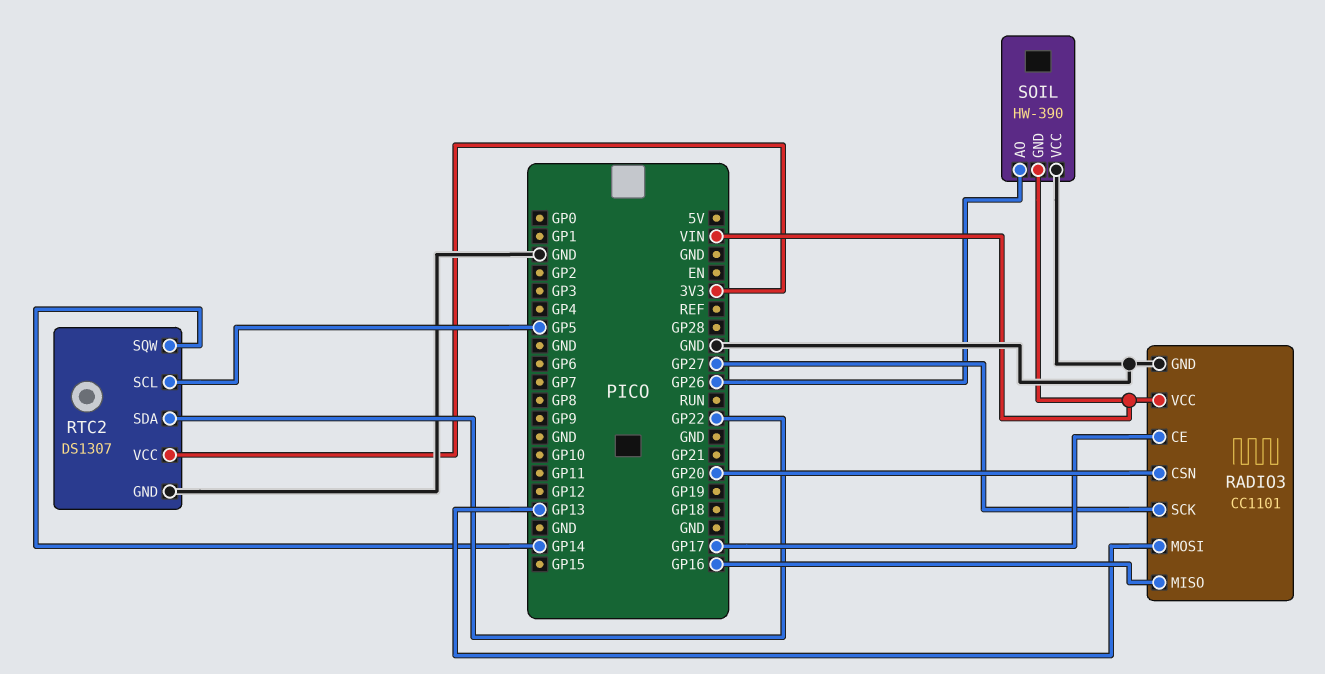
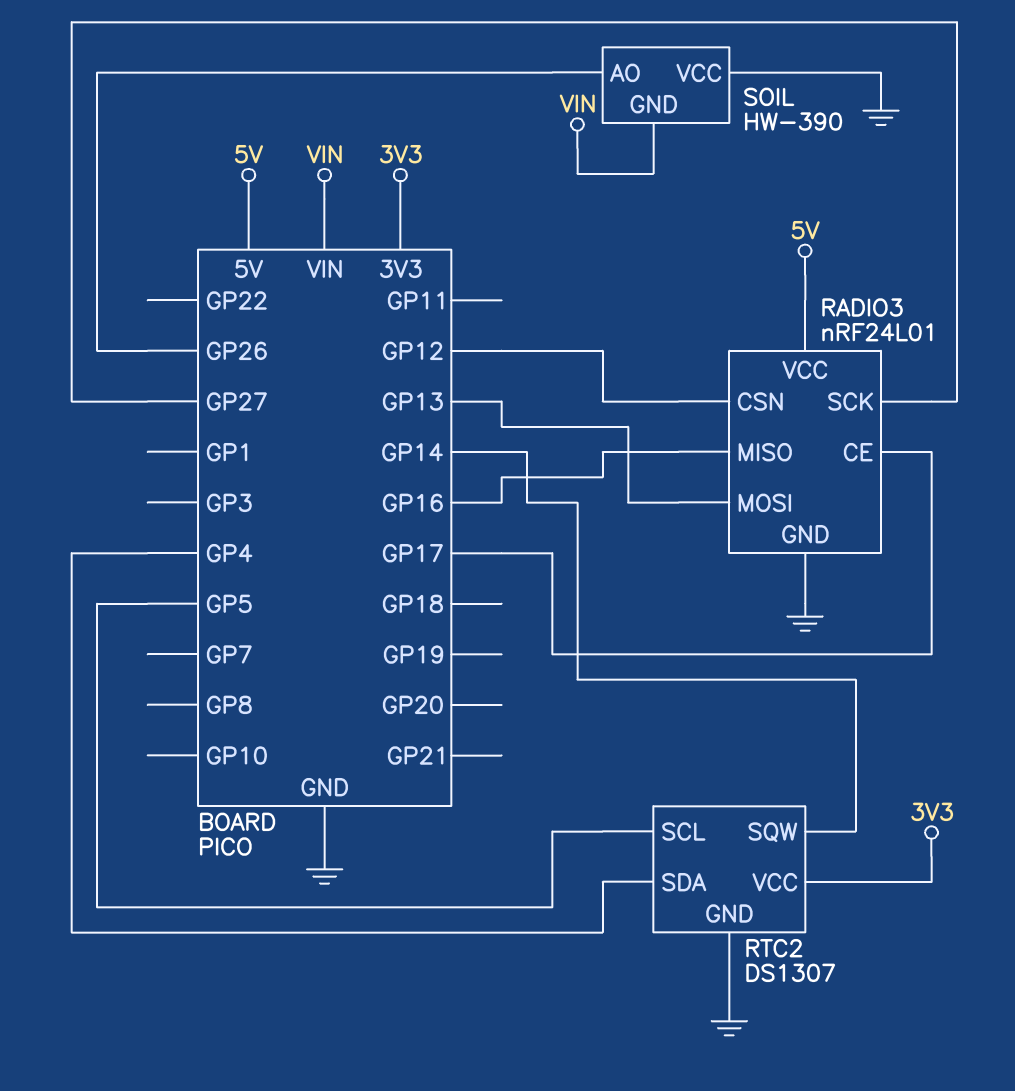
RADIO3: CC1101 -> nRF24L01
RADIO3 pin CSN: GP20 -> GP12
RADIO3 pin VCC: VIN -> 5V
RTC2 pin SDA: GP22 -> GP4

